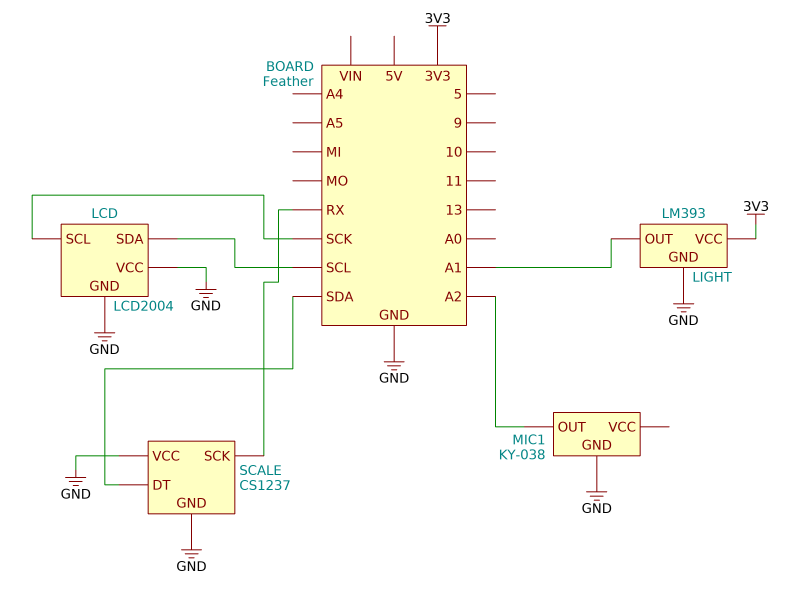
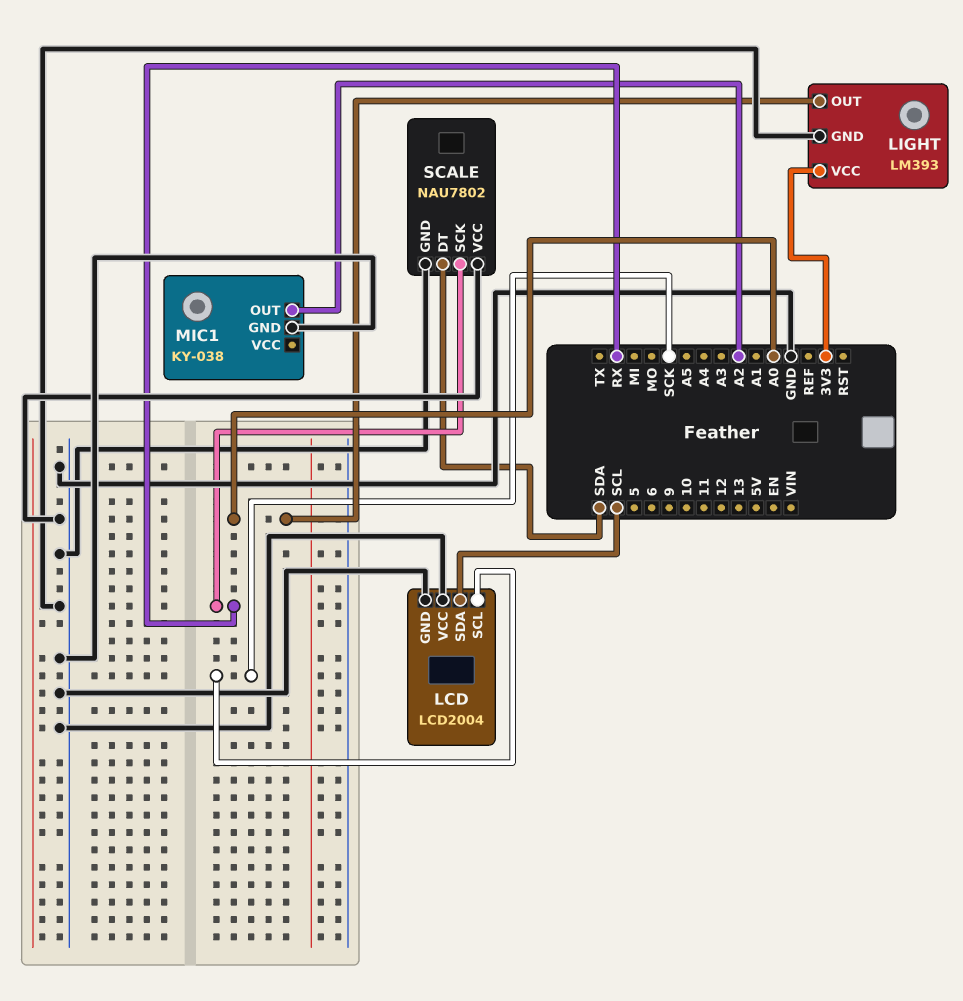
LIGHT pin OUT: A1 -> A0
SCALE: CS1237 -> NAU7802

